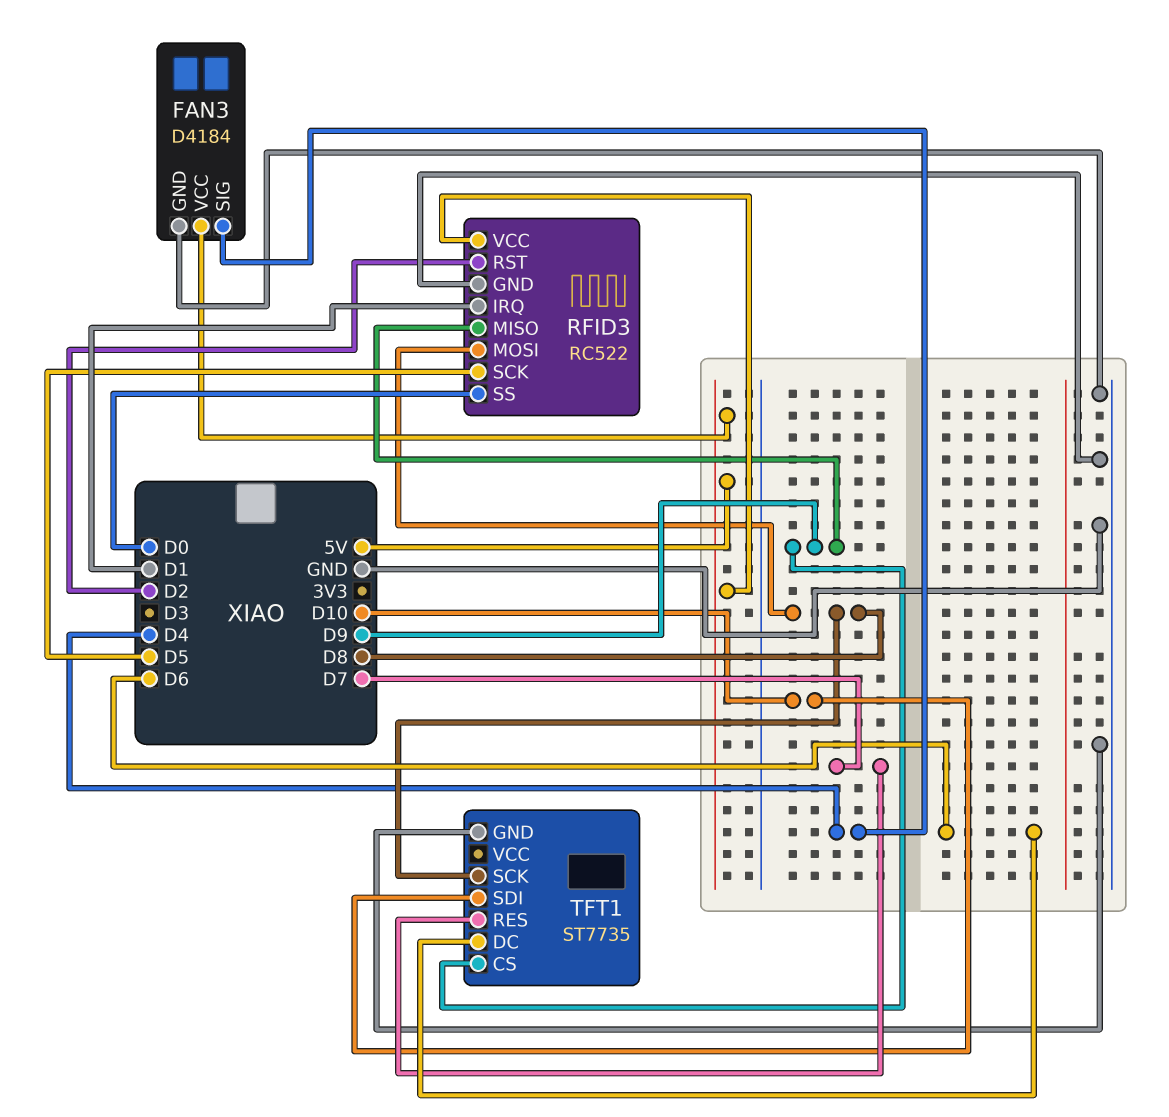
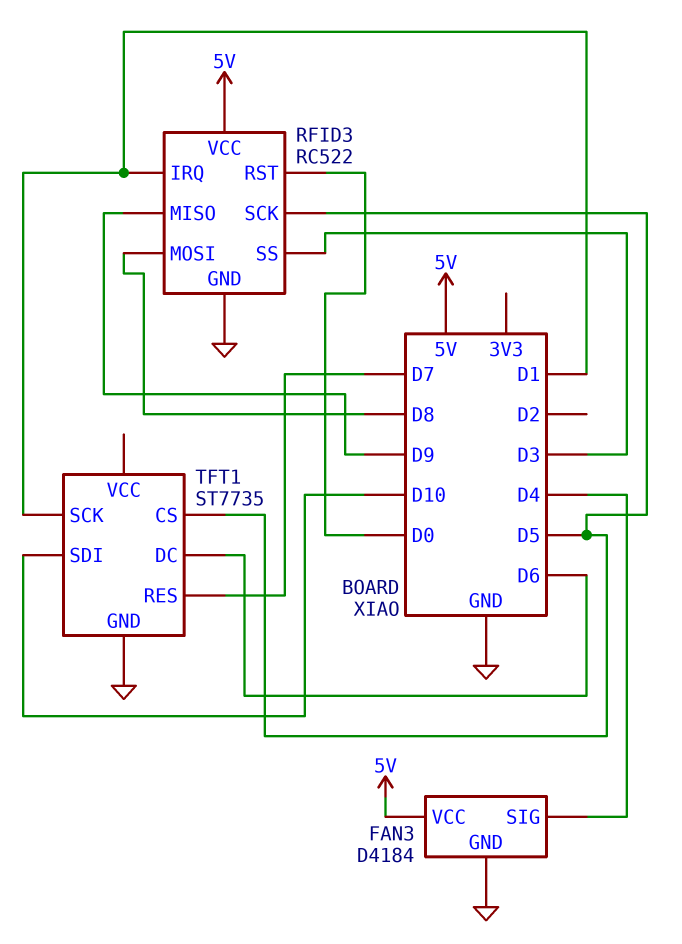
RFID3 pin RST: D2 -> D0
RFID3 pin SS: D0 -> D3
TFT1 pin CS: D9 -> D5
TFT1 pin SCK: D8 -> D1

